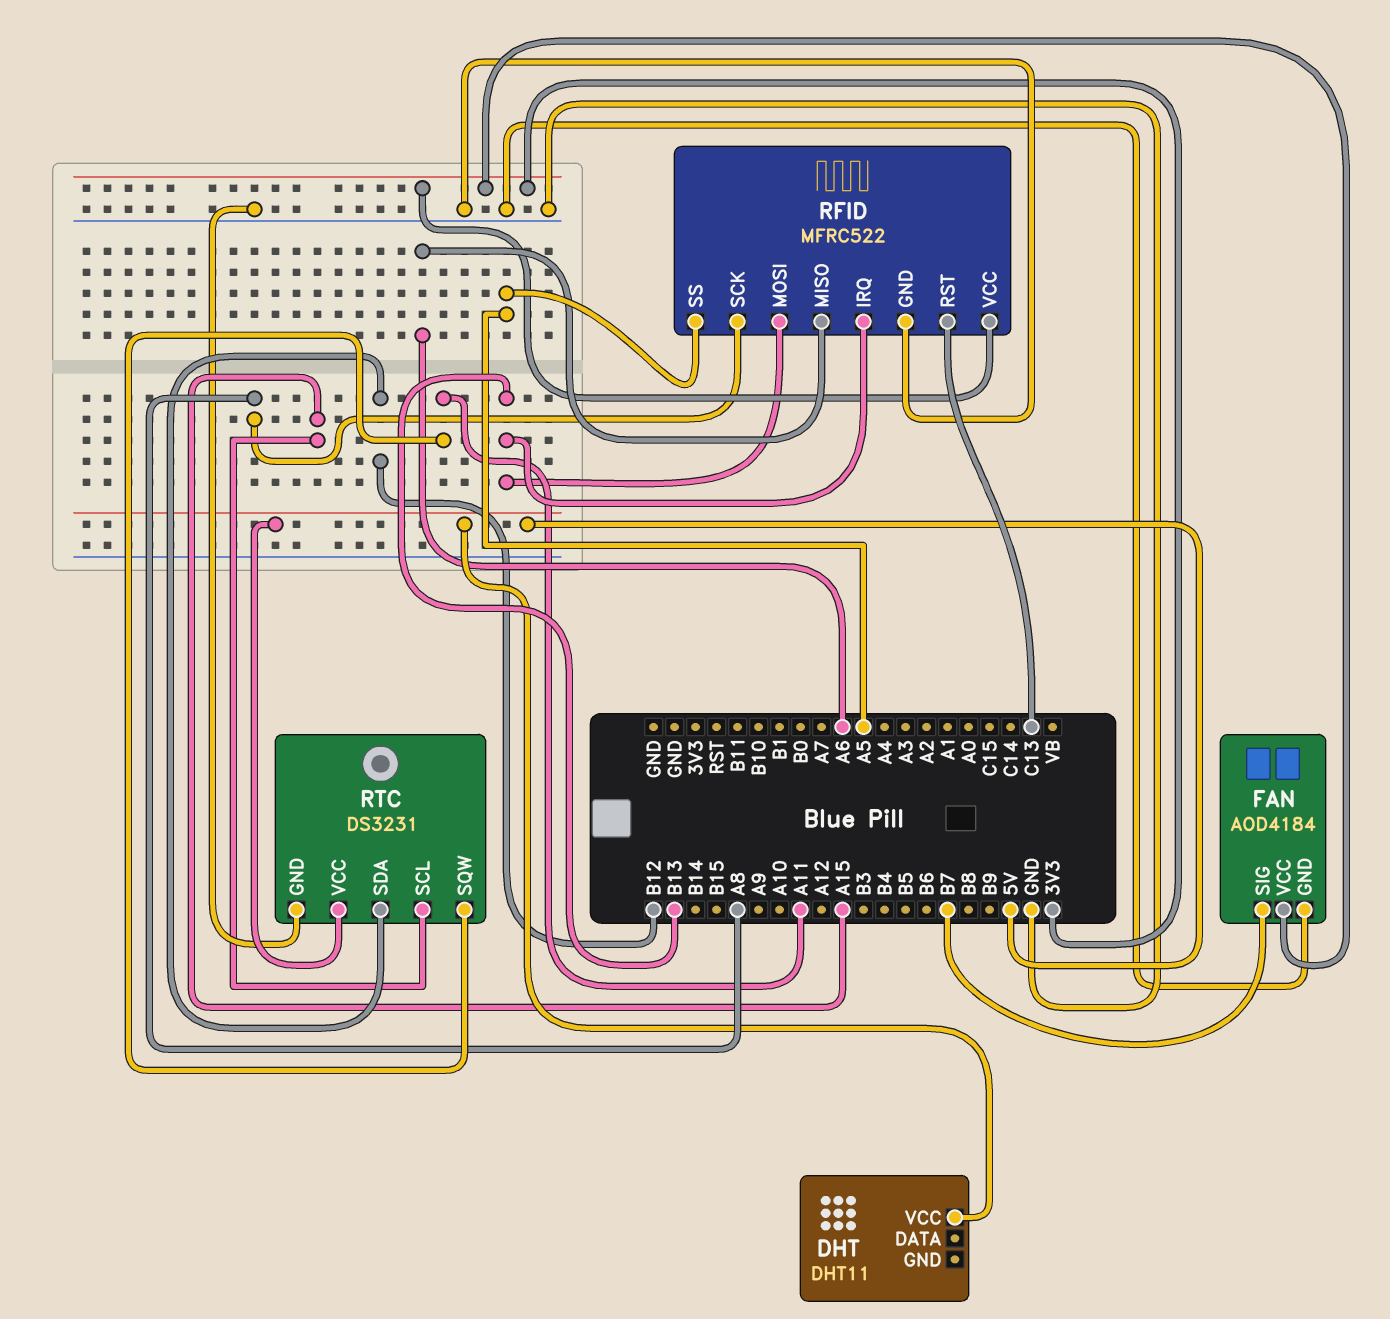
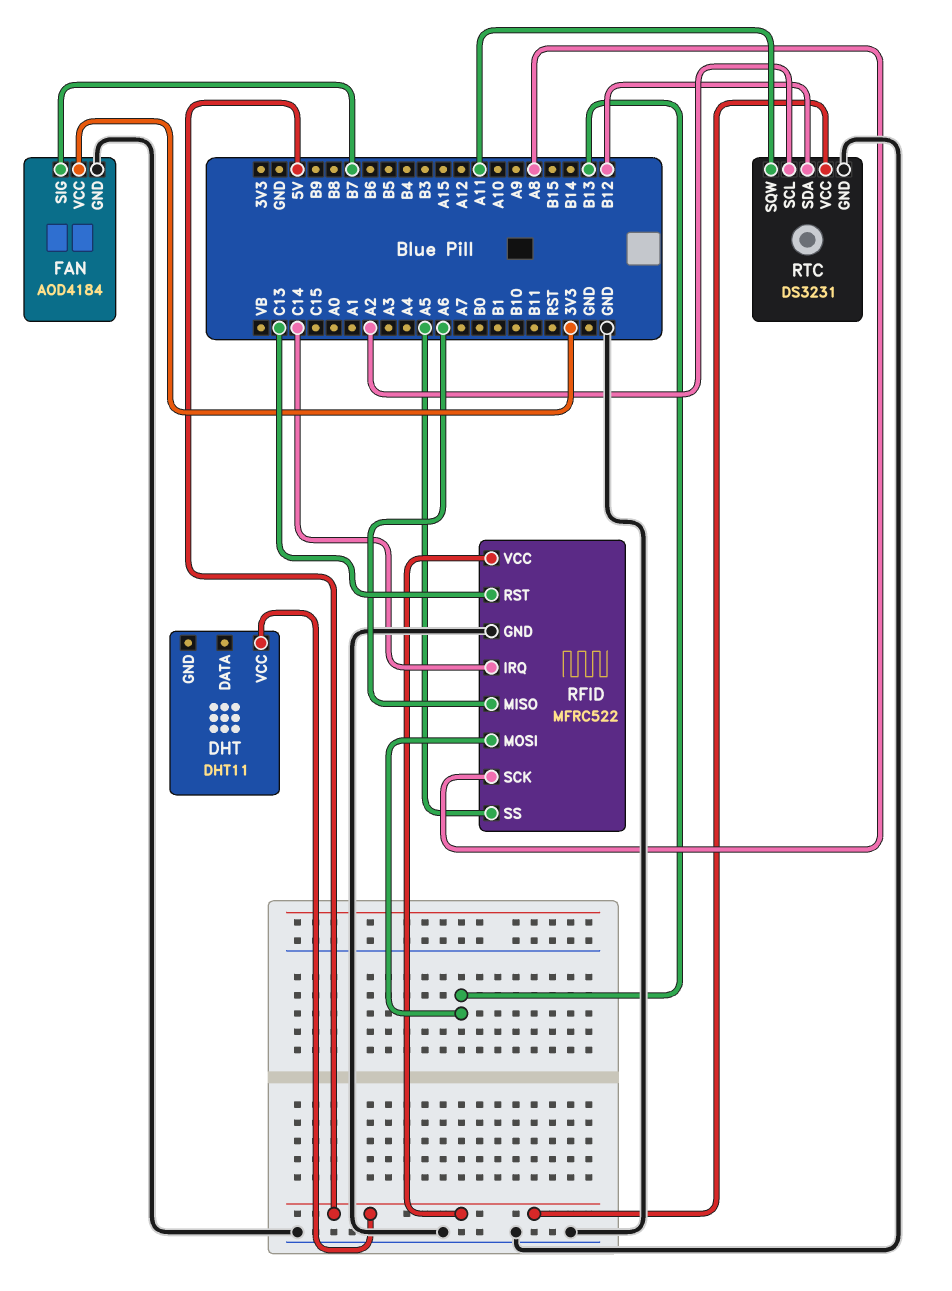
RFID pin IRQ: B13 -> C14
RFID pin VCC: 3V3 -> 5V
RTC pin SCL: A15 -> A2

